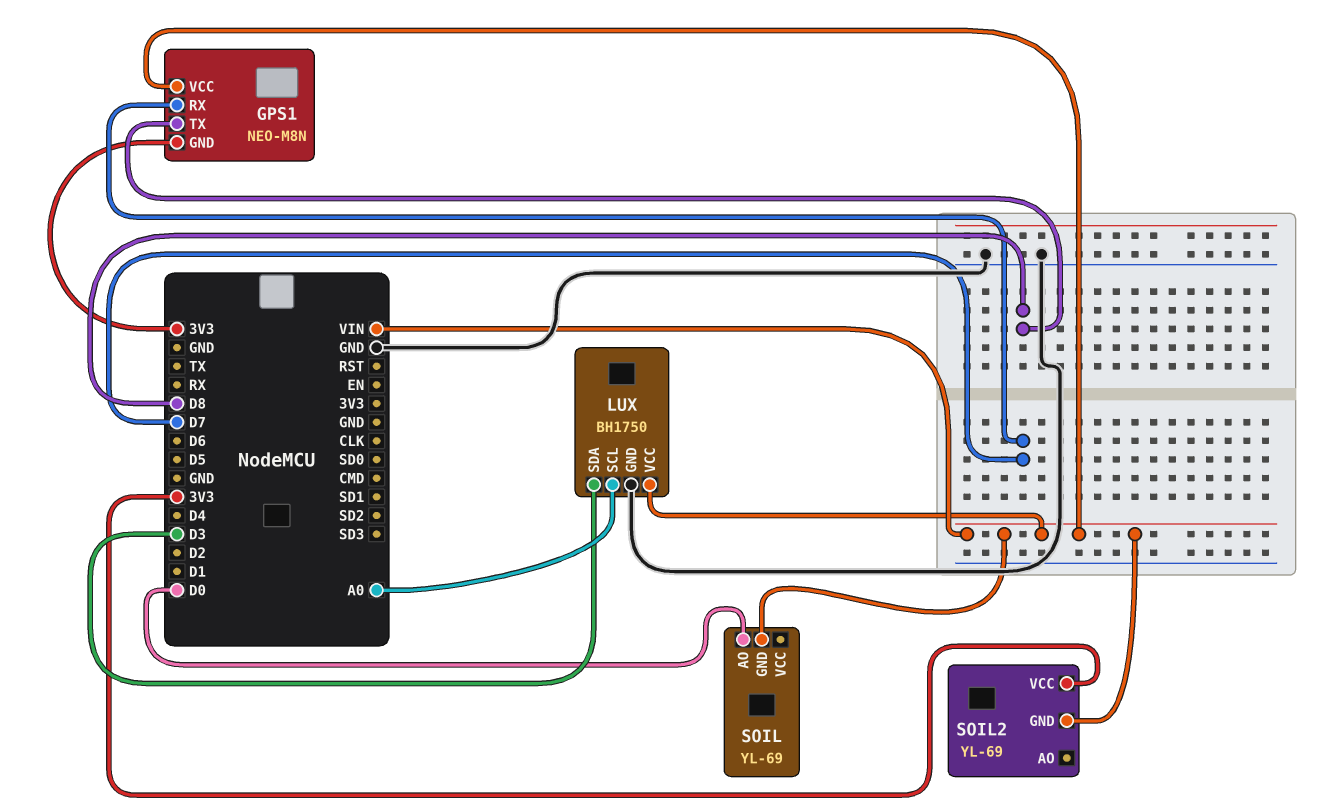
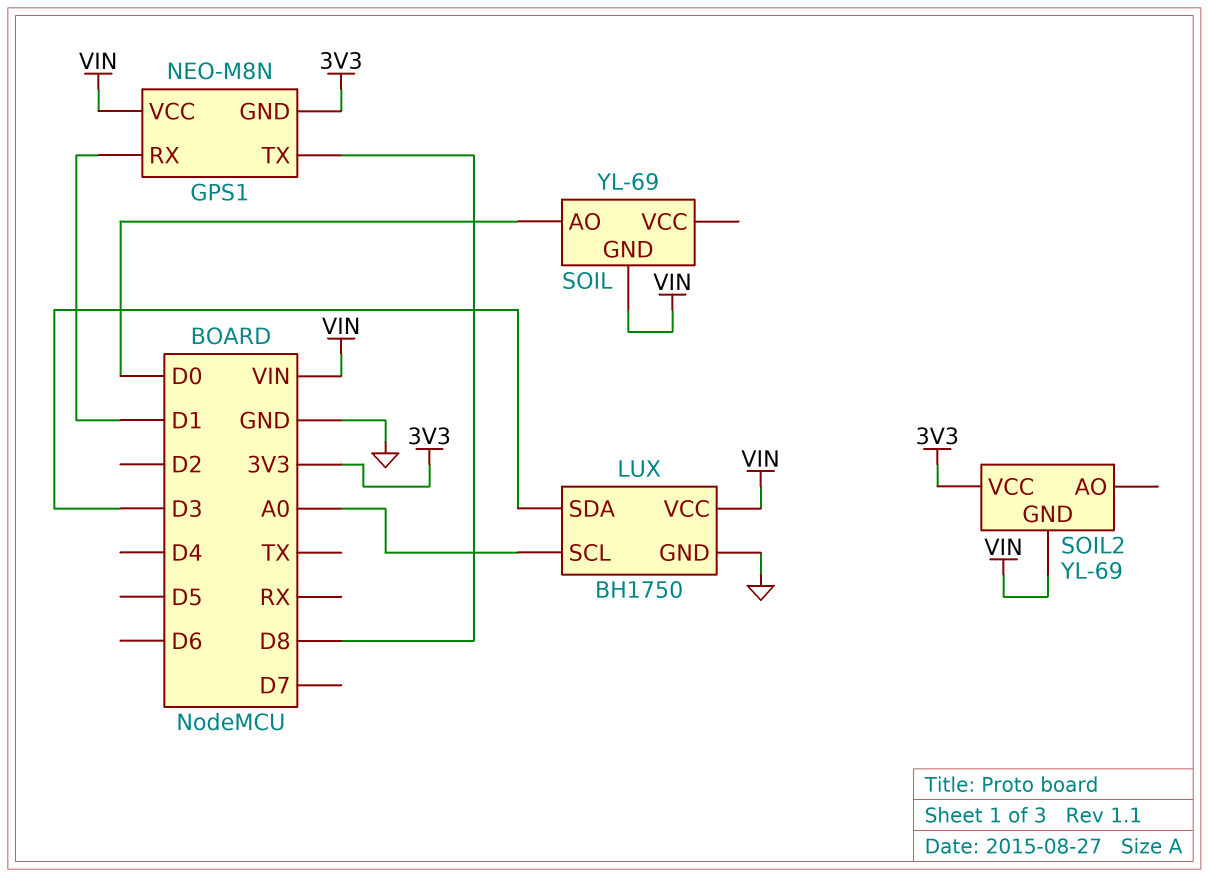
GPS1 pin RX: D7 -> D1

